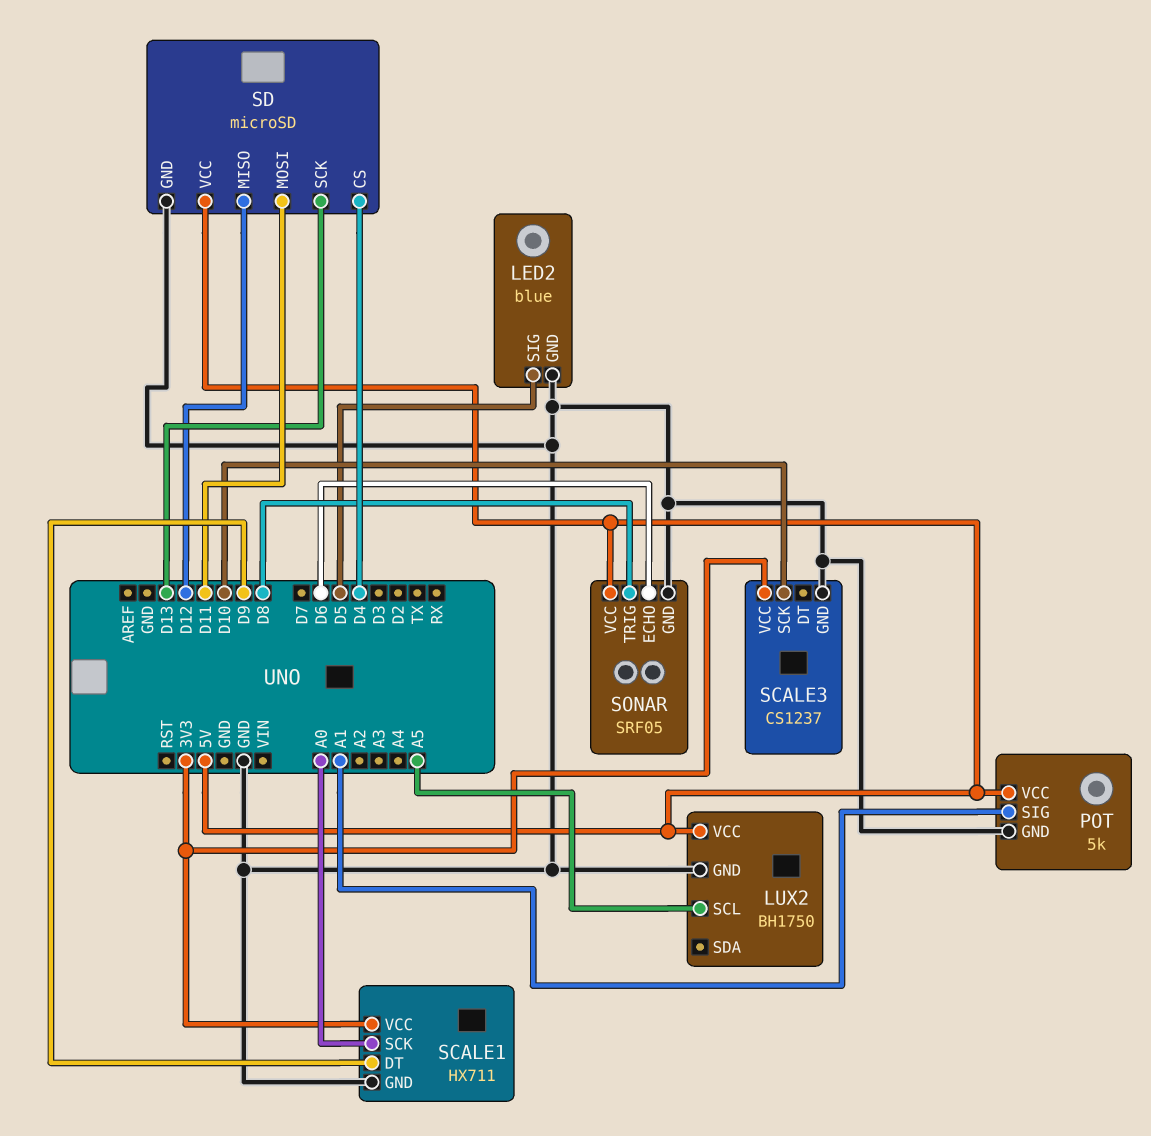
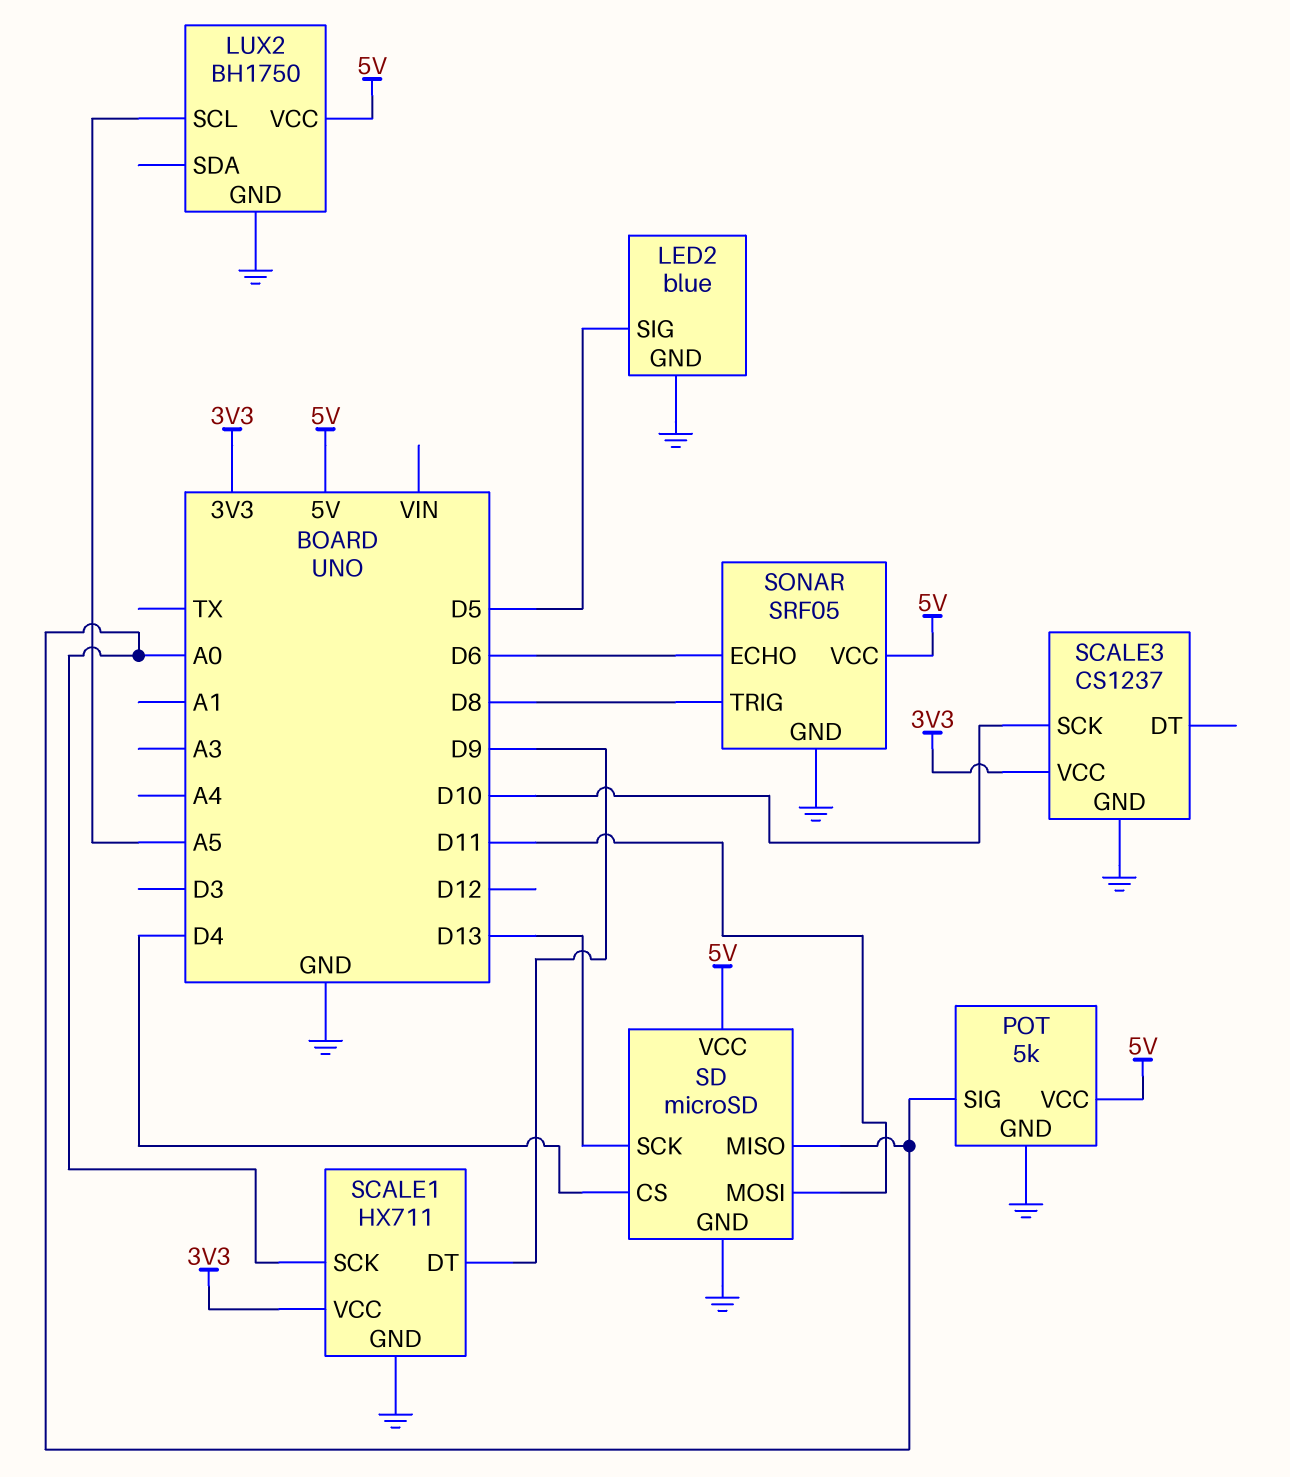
POT pin SIG: A1 -> A0
SD pin MISO: D12 -> A0

